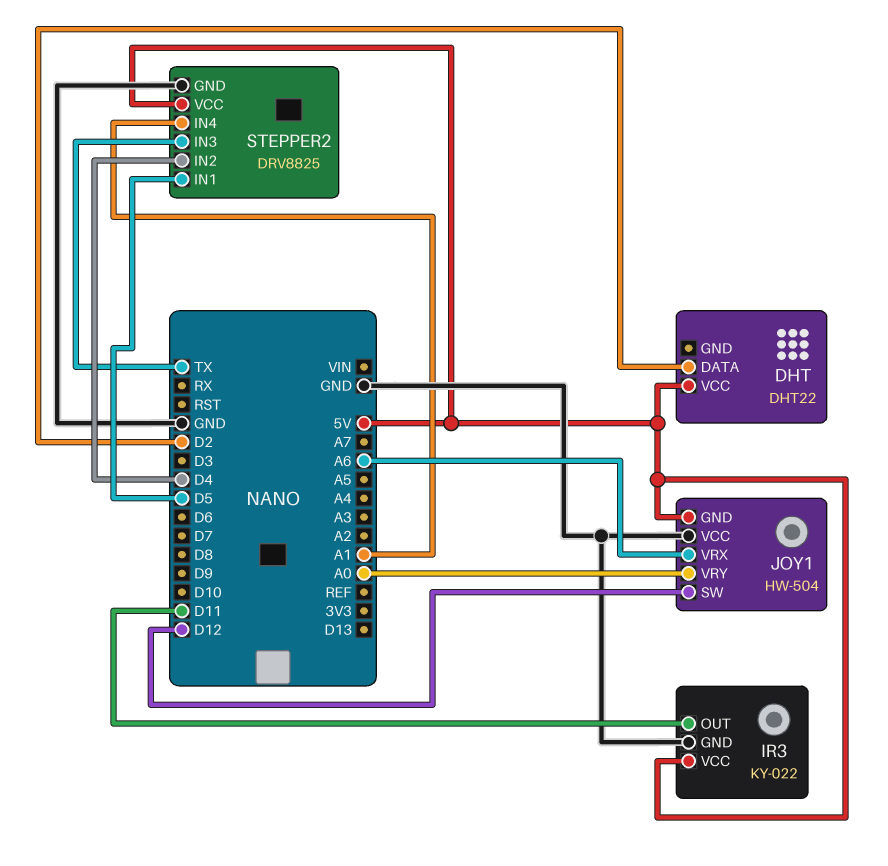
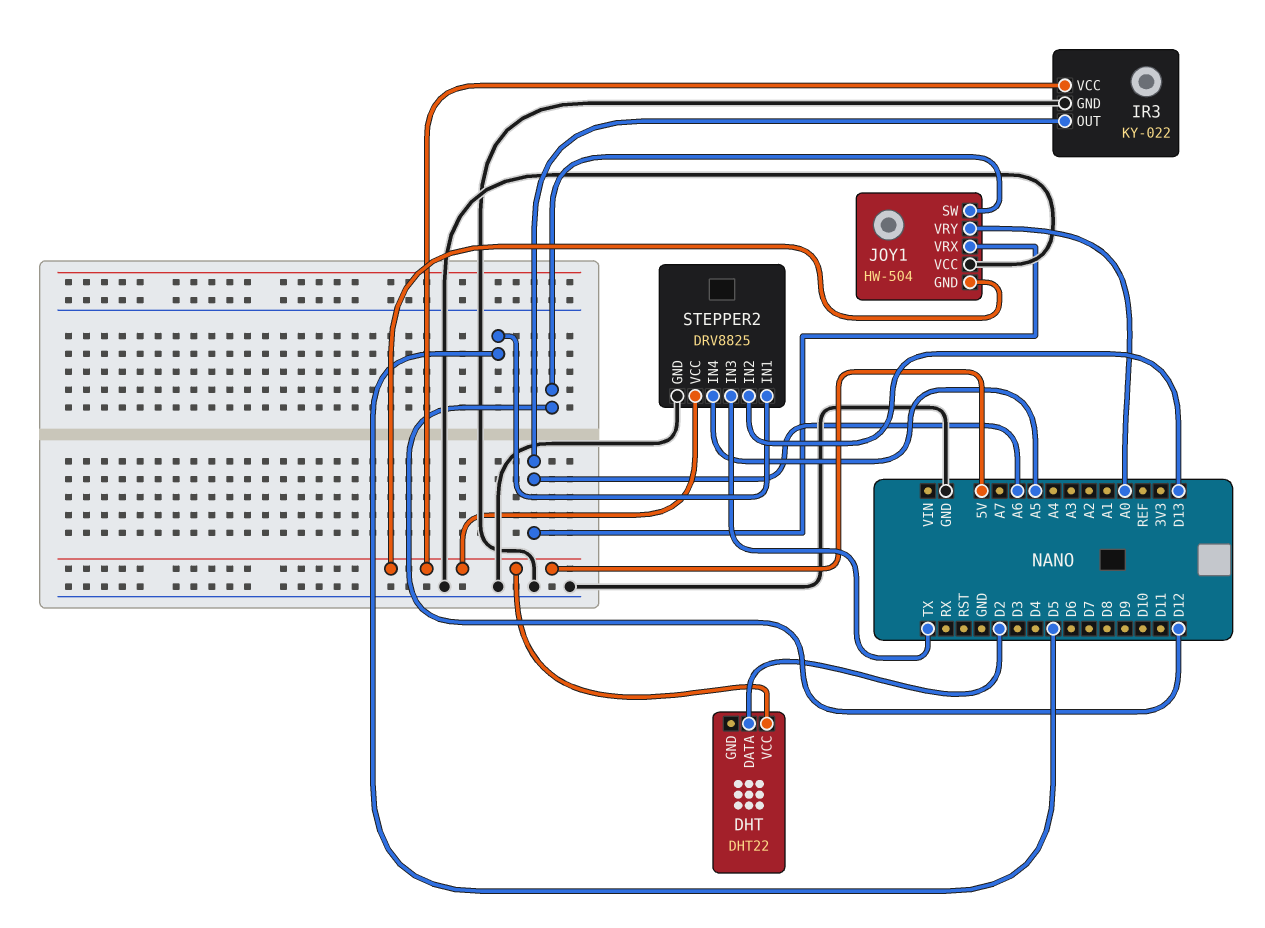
IR3 pin OUT: D11 -> A6
STEPPER2 pin IN2: D4 -> D13
STEPPER2 pin IN4: A1 -> A5

